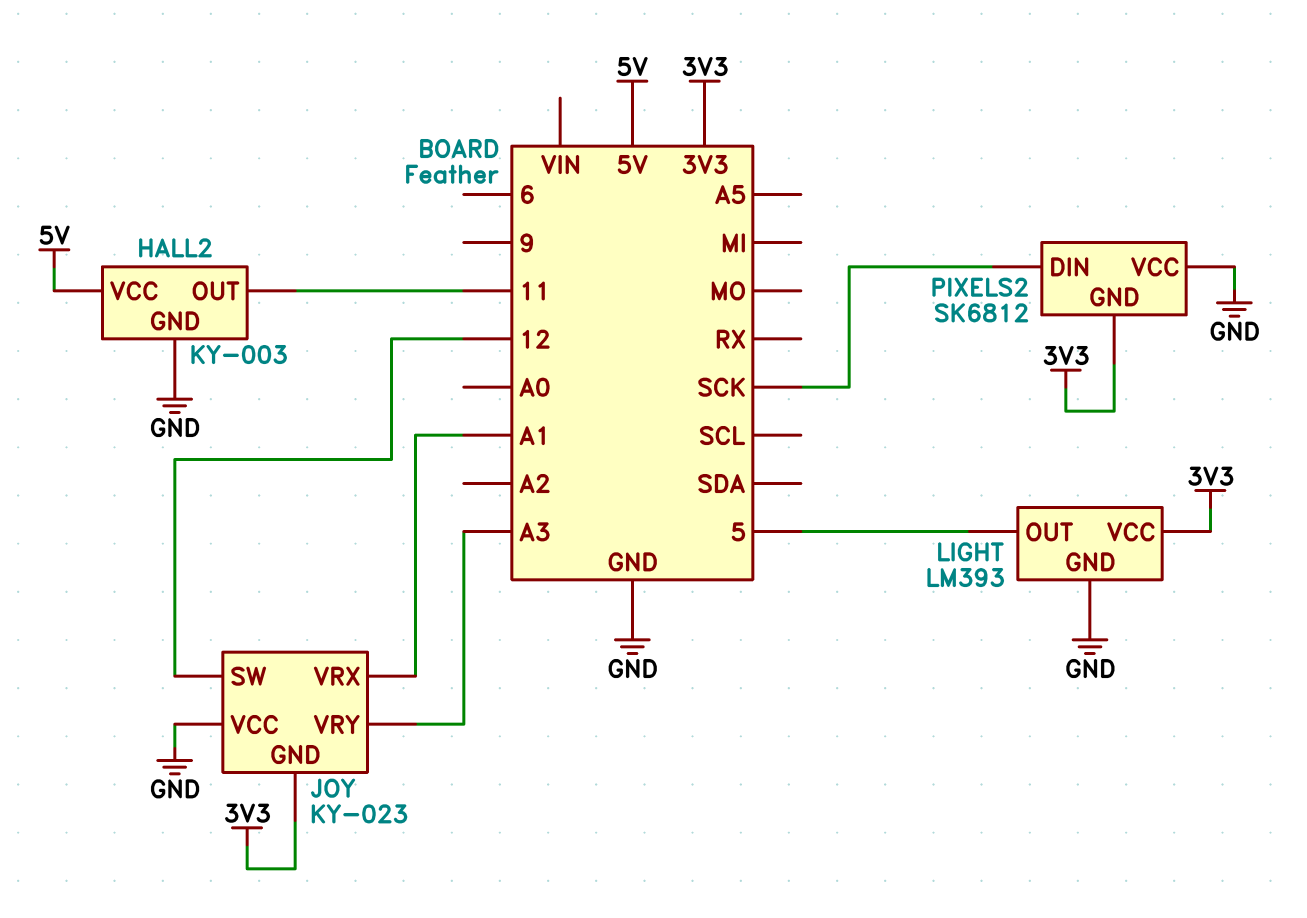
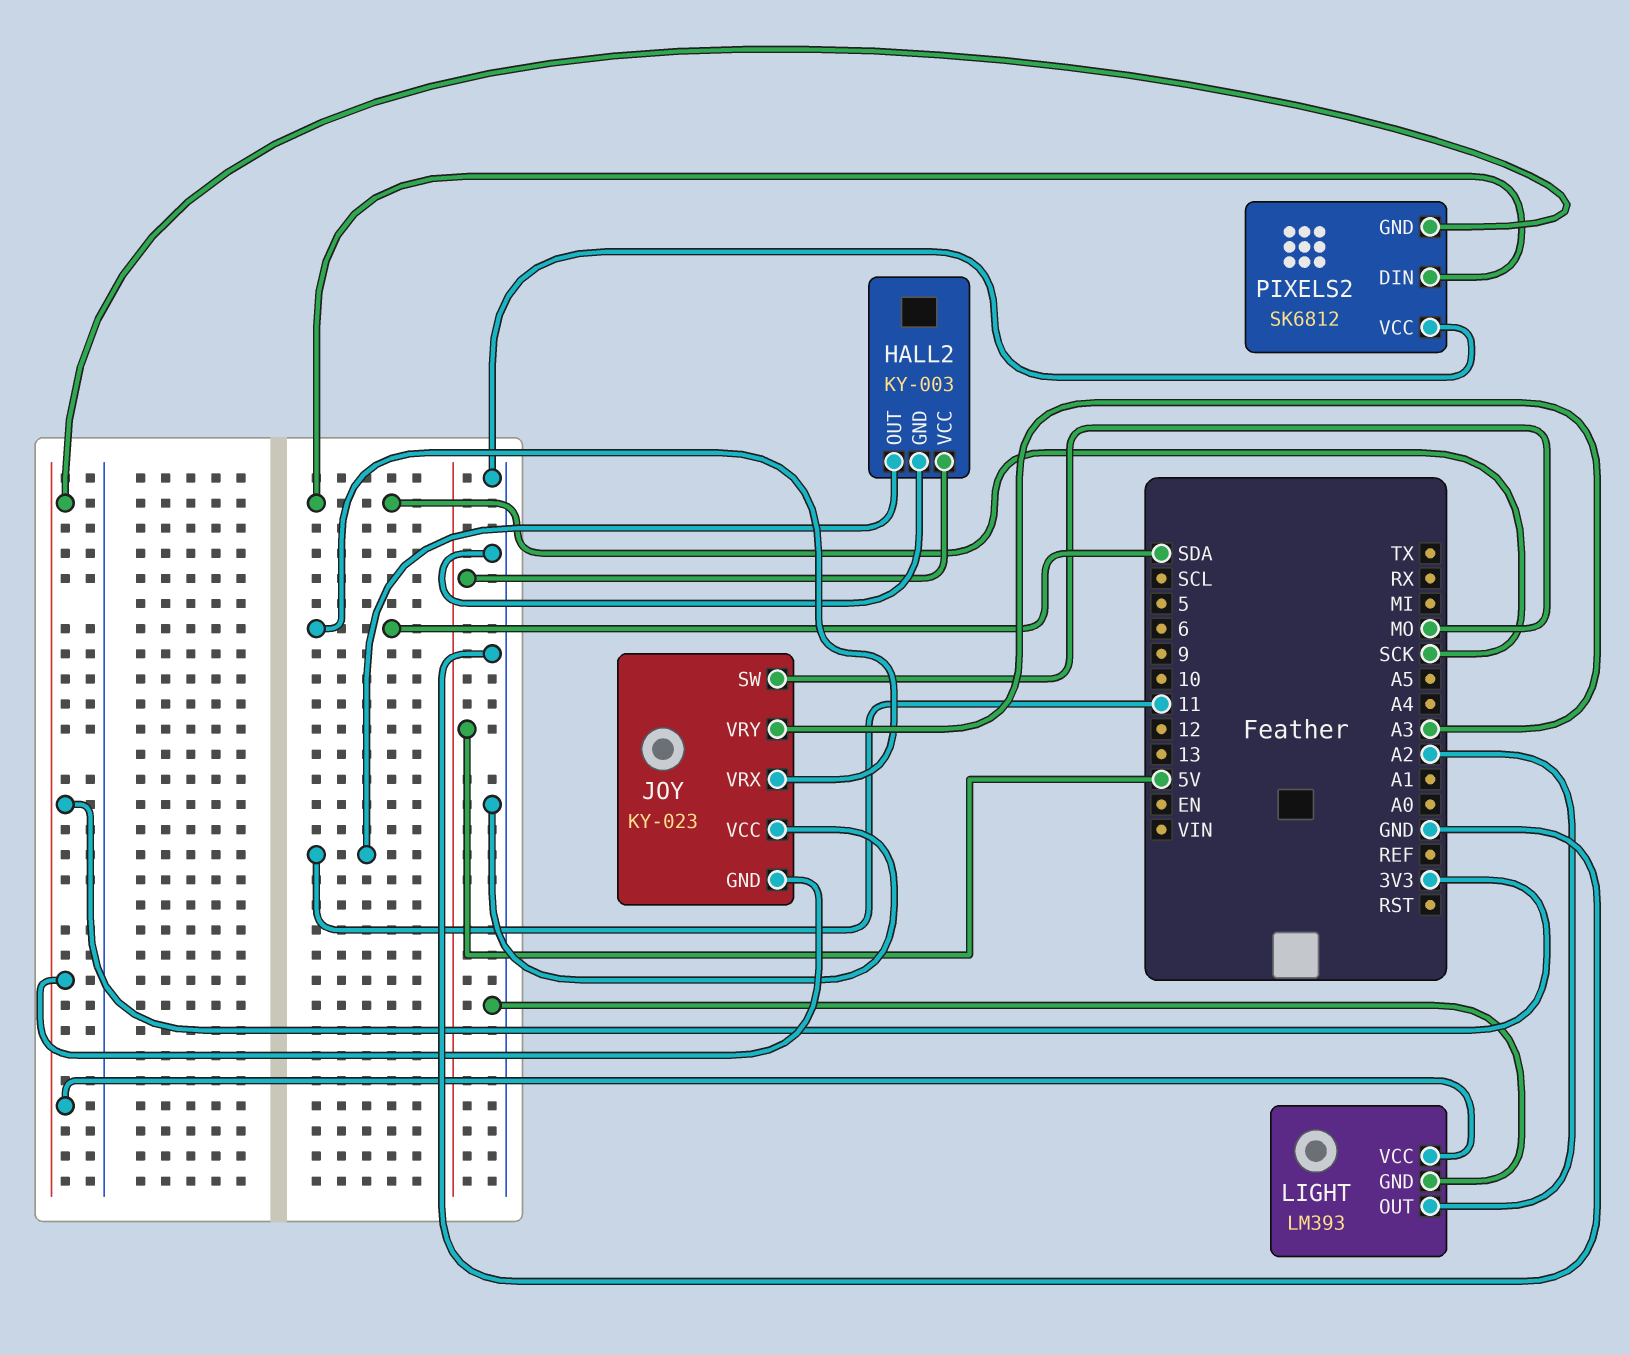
JOY pin SW: 12 -> MO
JOY pin VRX: A1 -> SDA
LIGHT pin OUT: 5 -> A2

